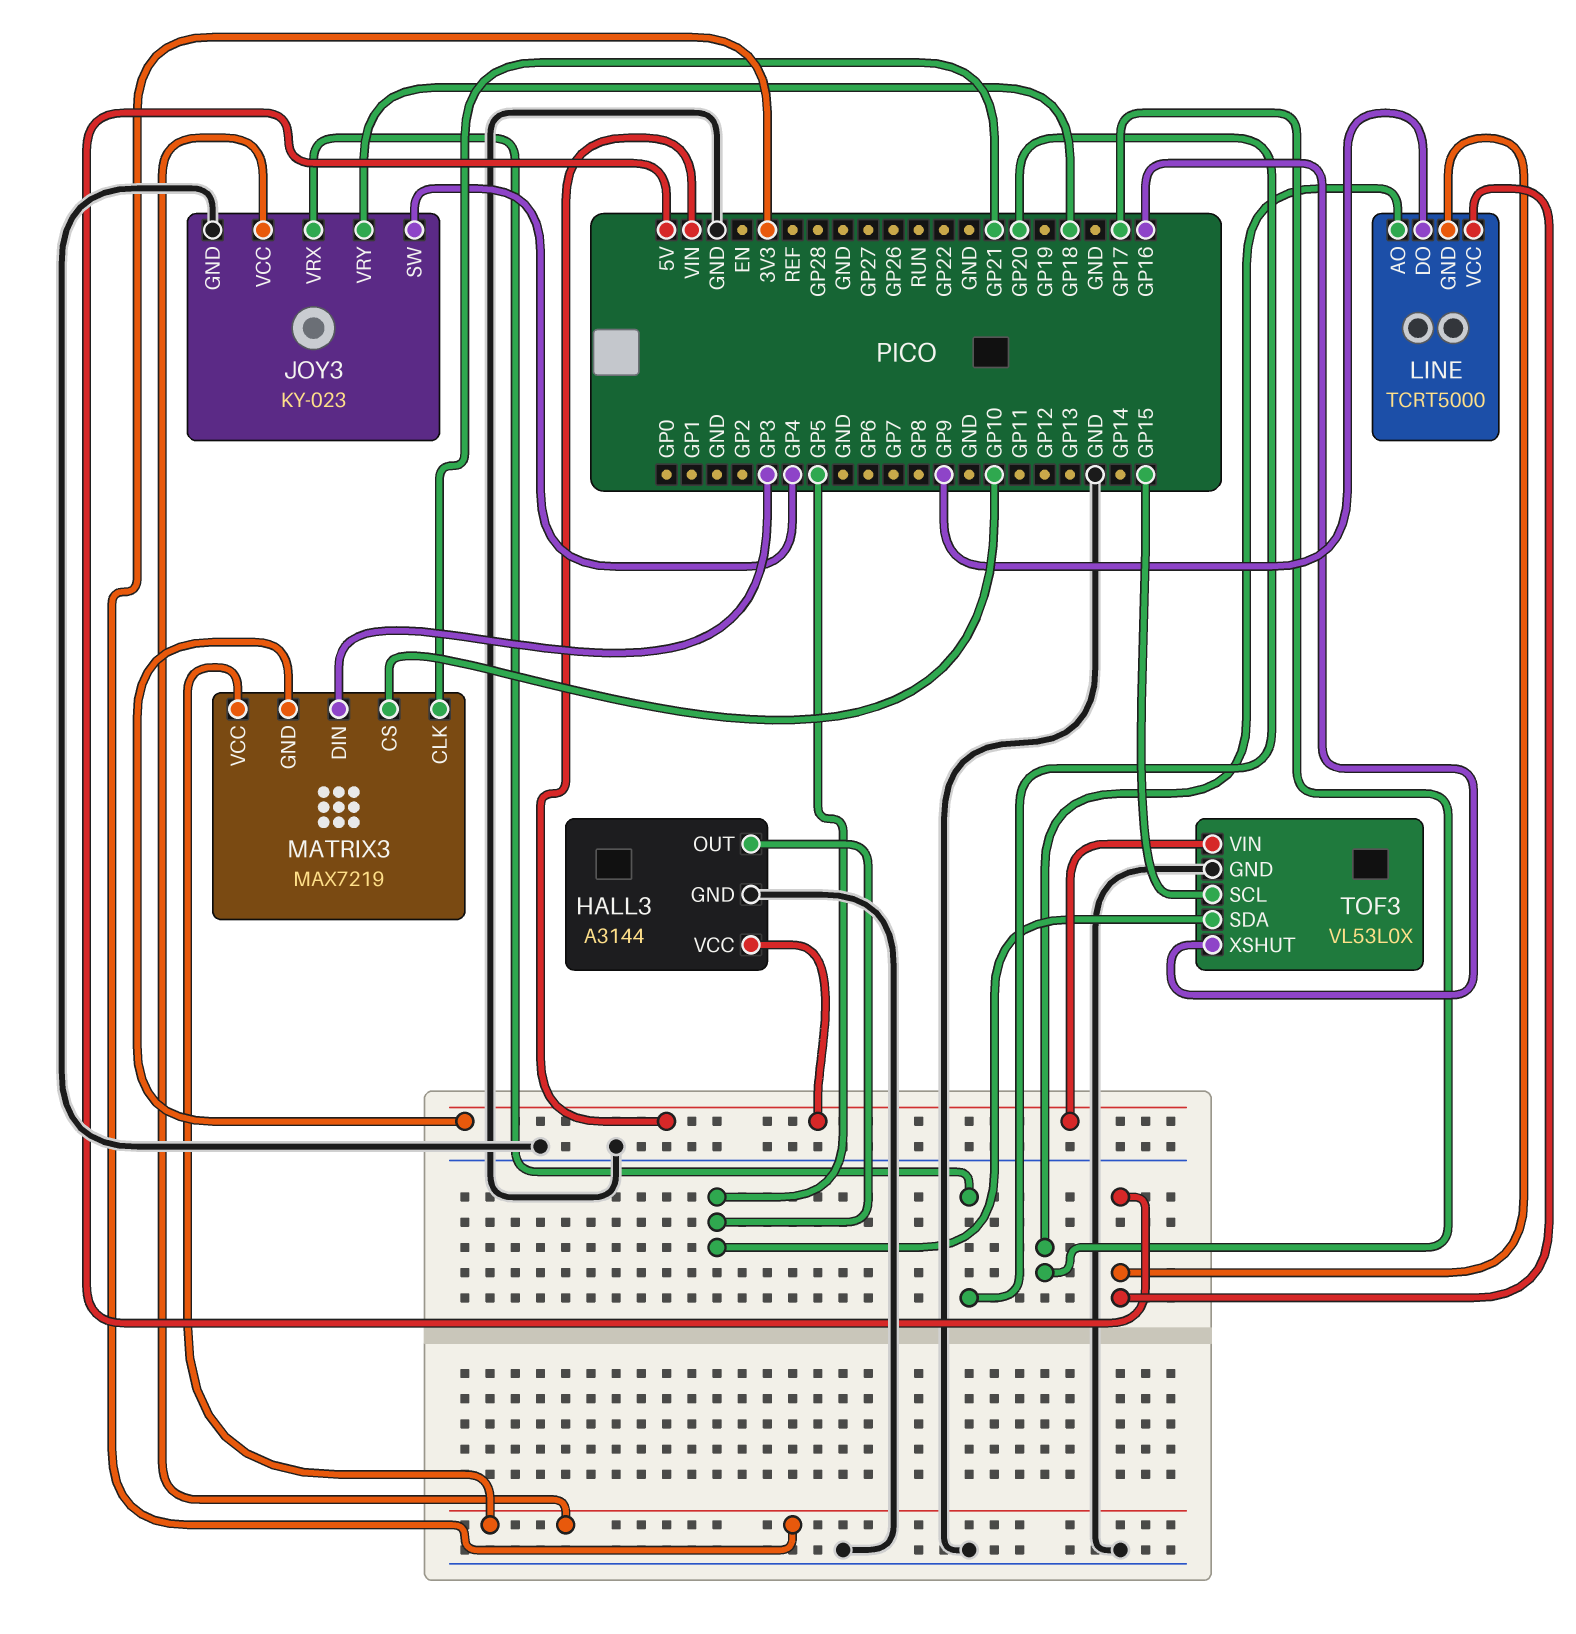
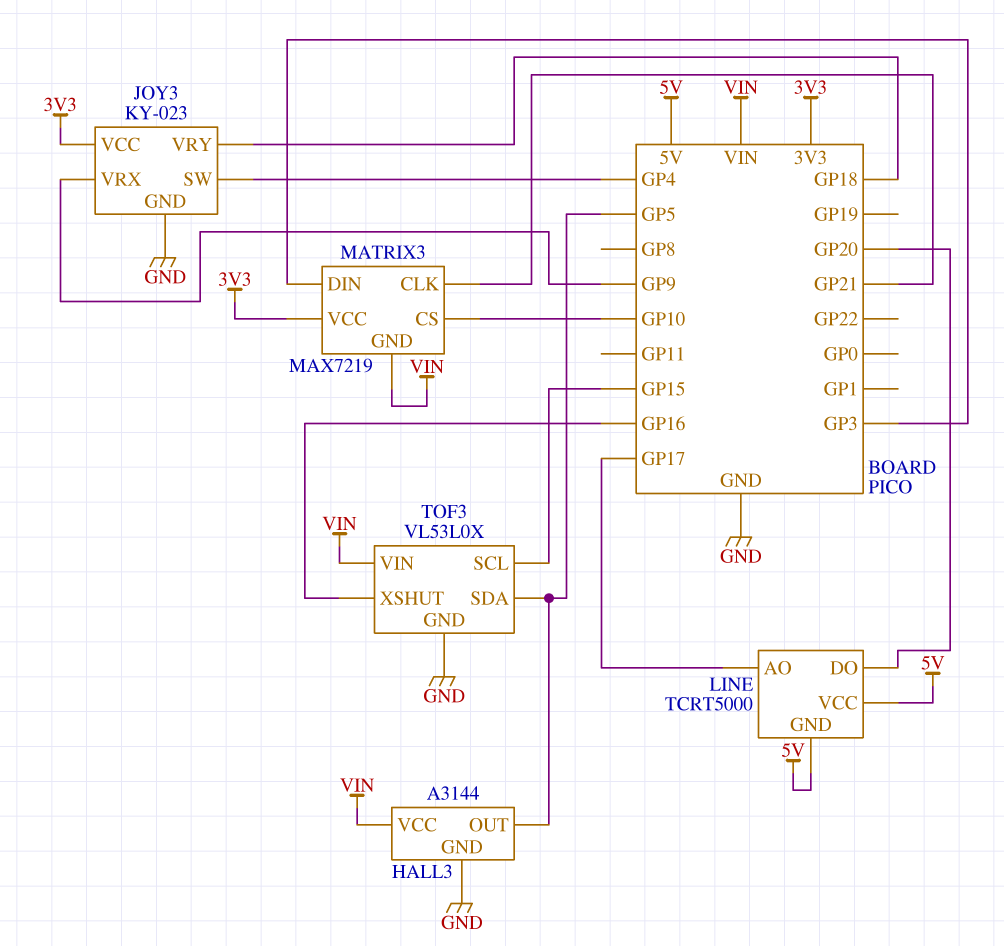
JOY3 pin VRX: GP20 -> GP9
LINE pin DO: GP9 -> GP20

